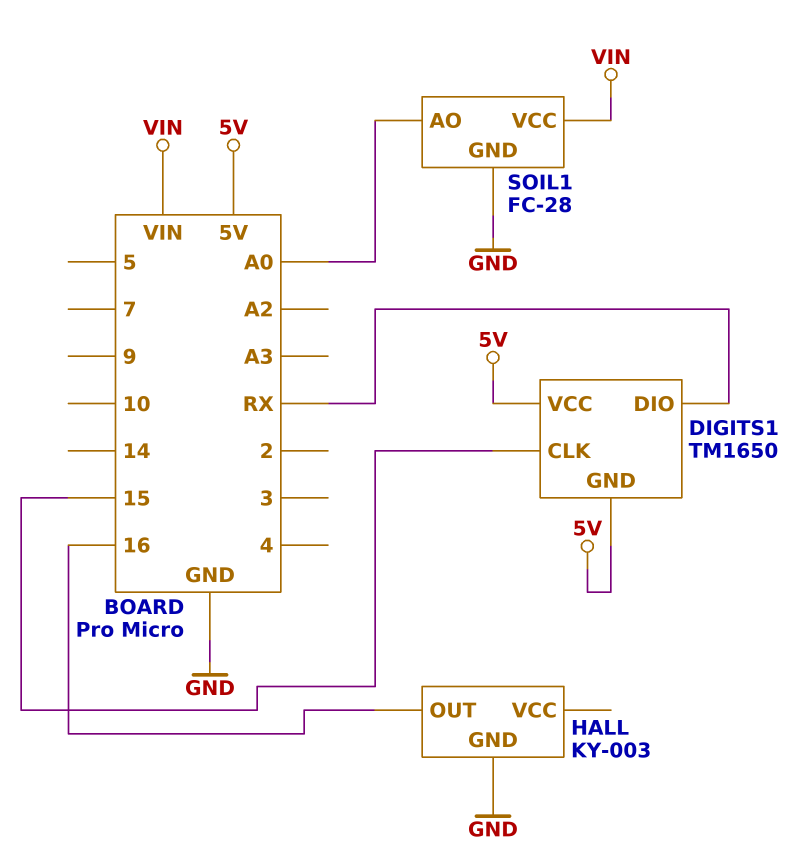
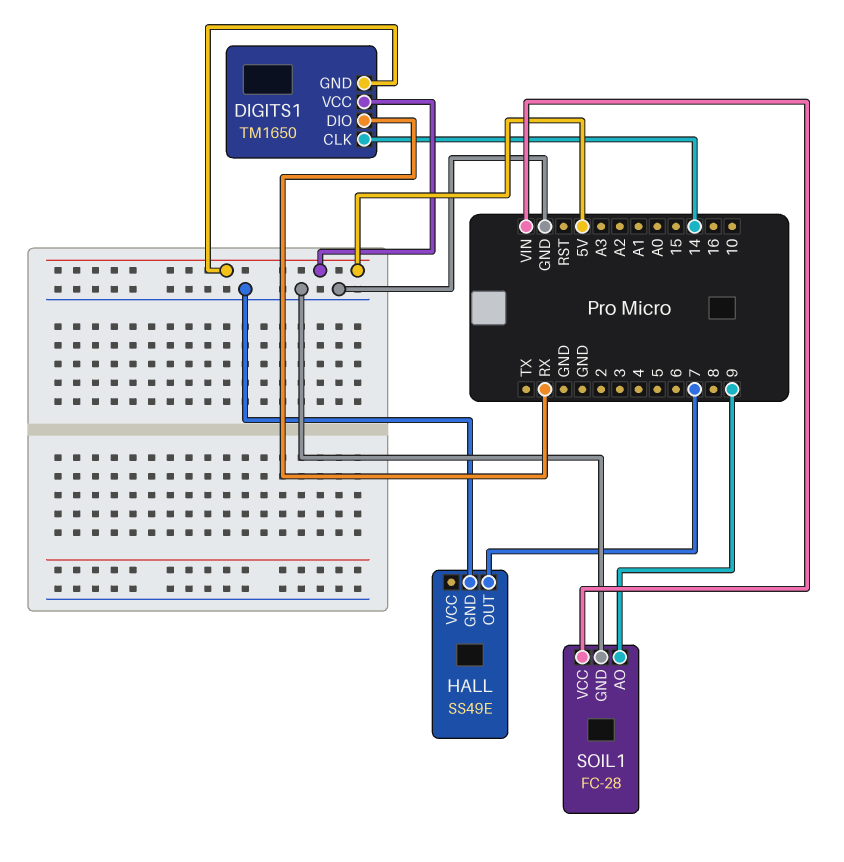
DIGITS1 pin CLK: 15 -> 14
HALL: KY-003 -> SS49E
HALL pin OUT: 16 -> 7
SOIL1 pin AO: A0 -> 9

